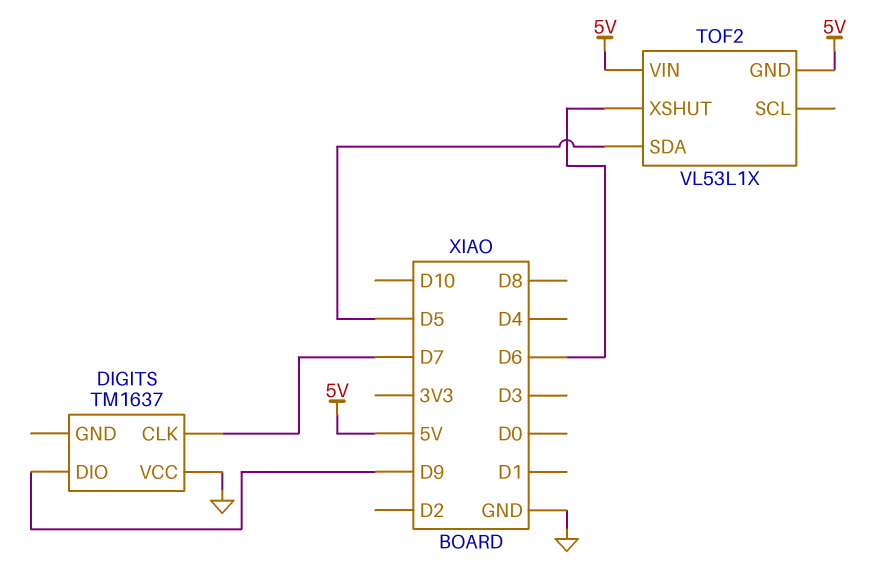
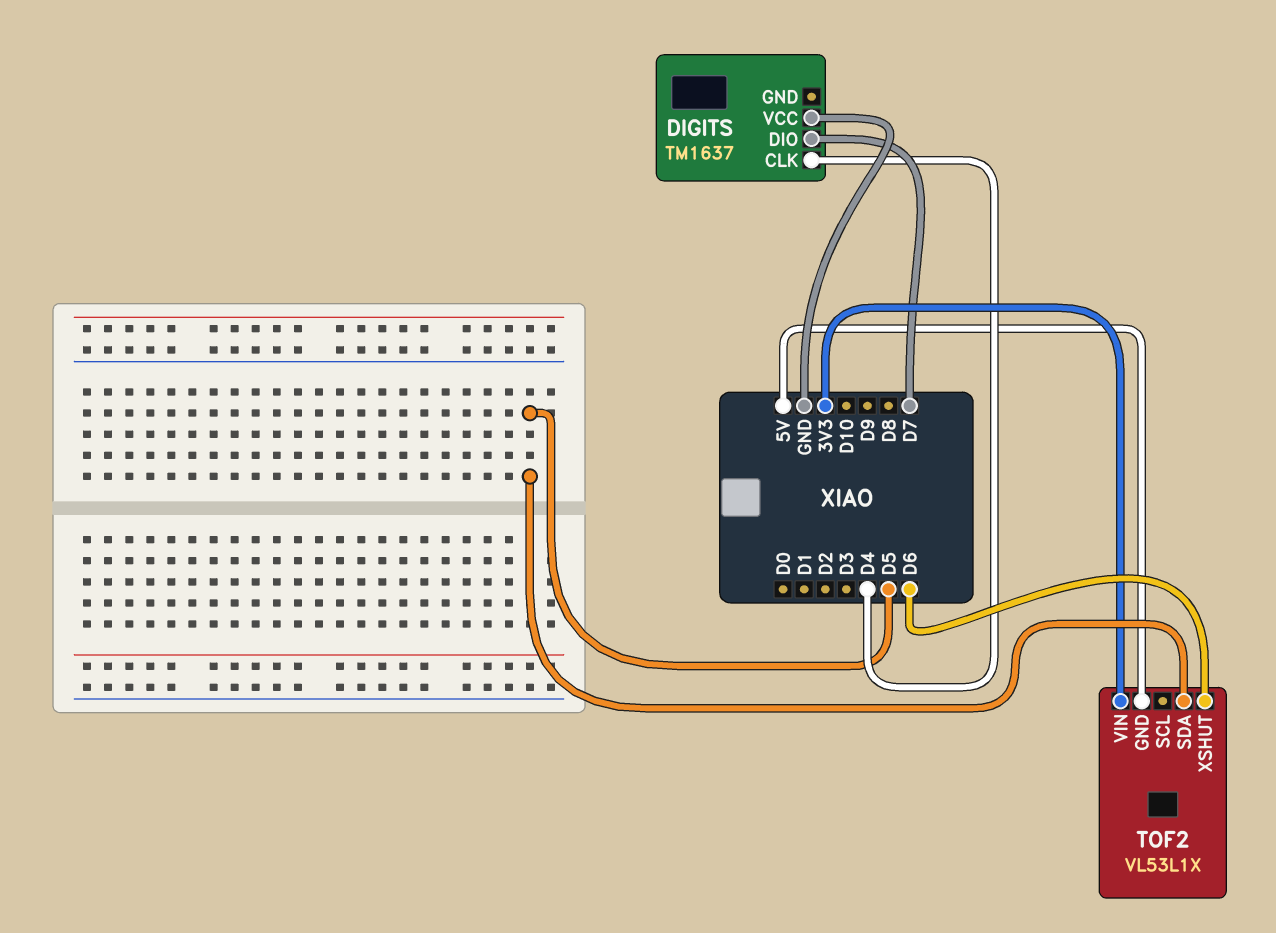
DIGITS pin CLK: D7 -> D4
DIGITS pin DIO: D9 -> D7
TOF2 pin VIN: 5V -> 3V3

